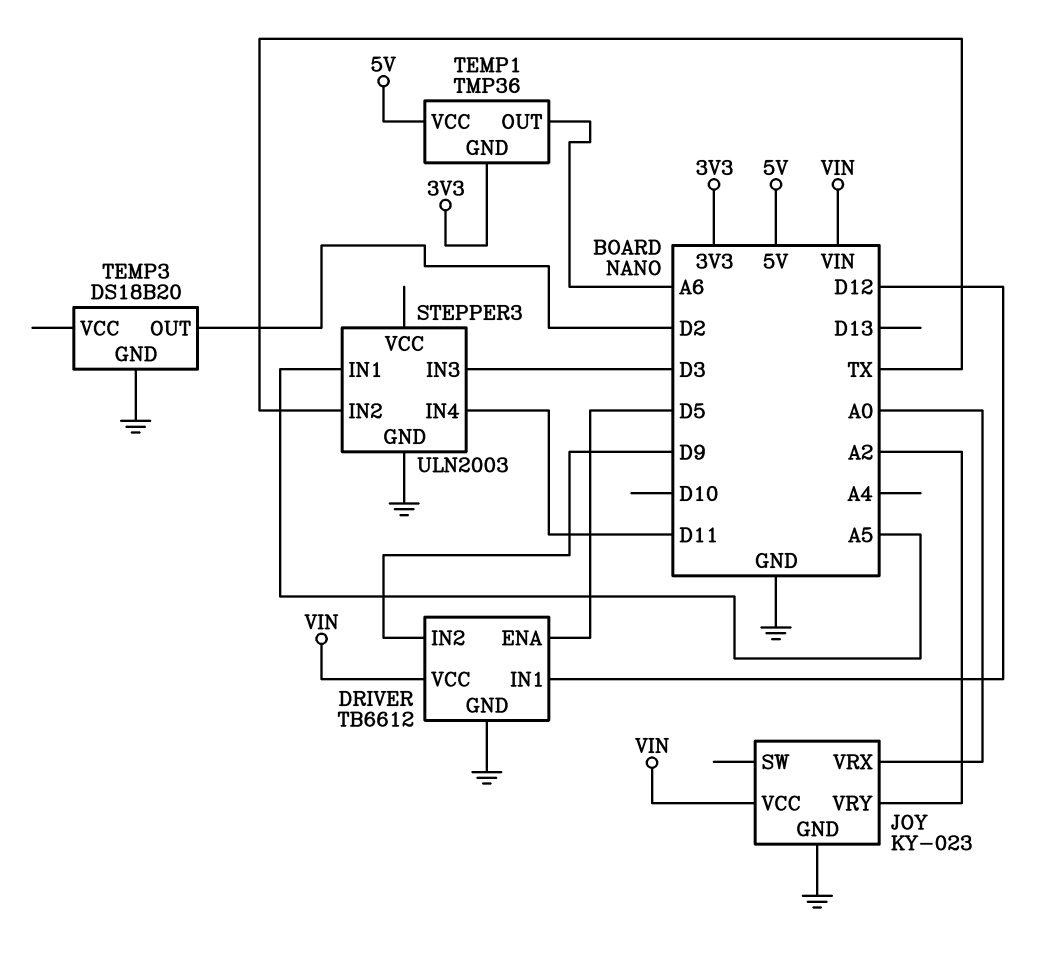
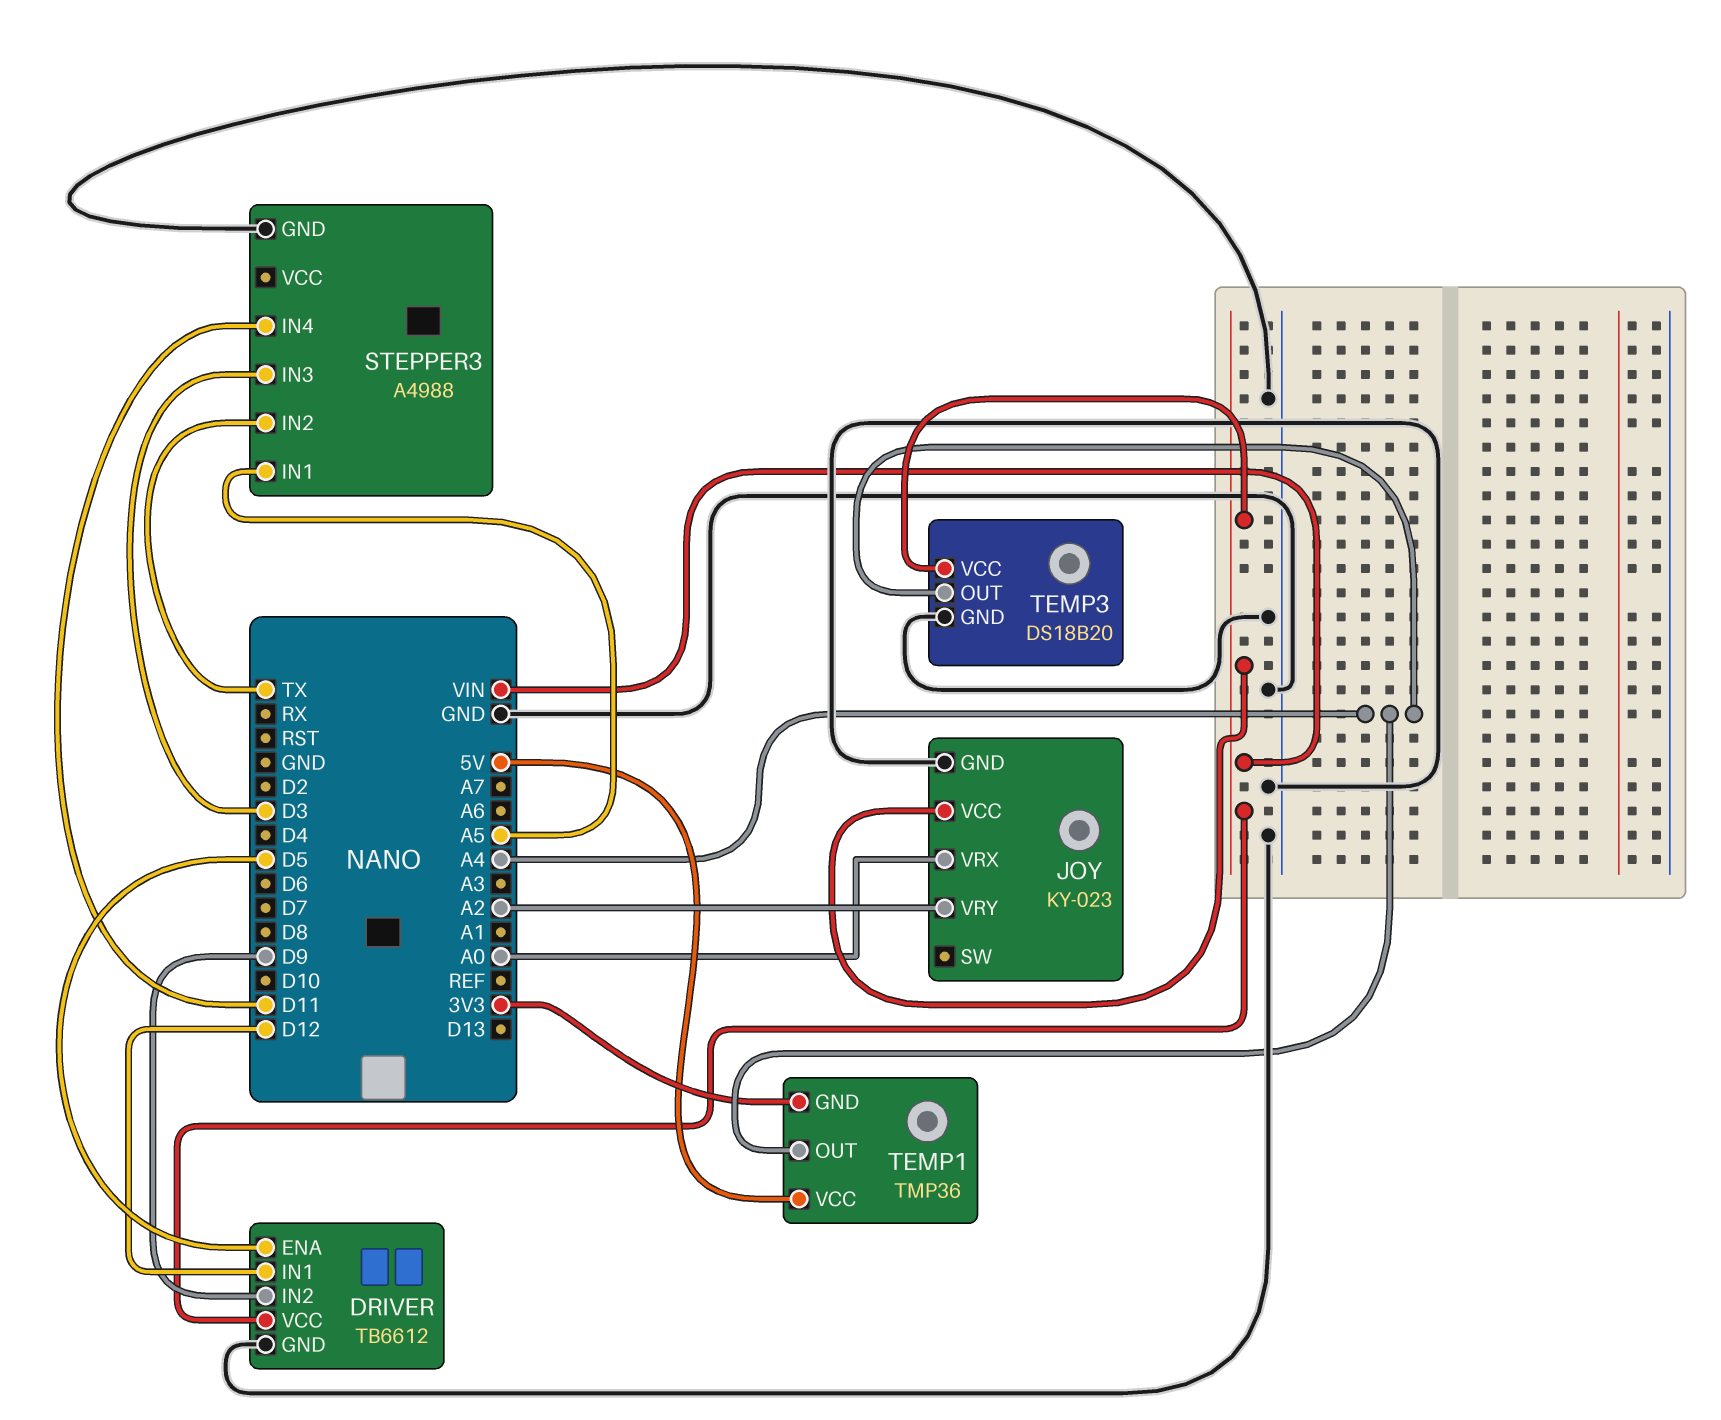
STEPPER3: ULN2003 -> A4988
TEMP1 pin OUT: A6 -> A4
TEMP3 pin OUT: D2 -> A4
TEMP3 pin VCC: none -> VIN

